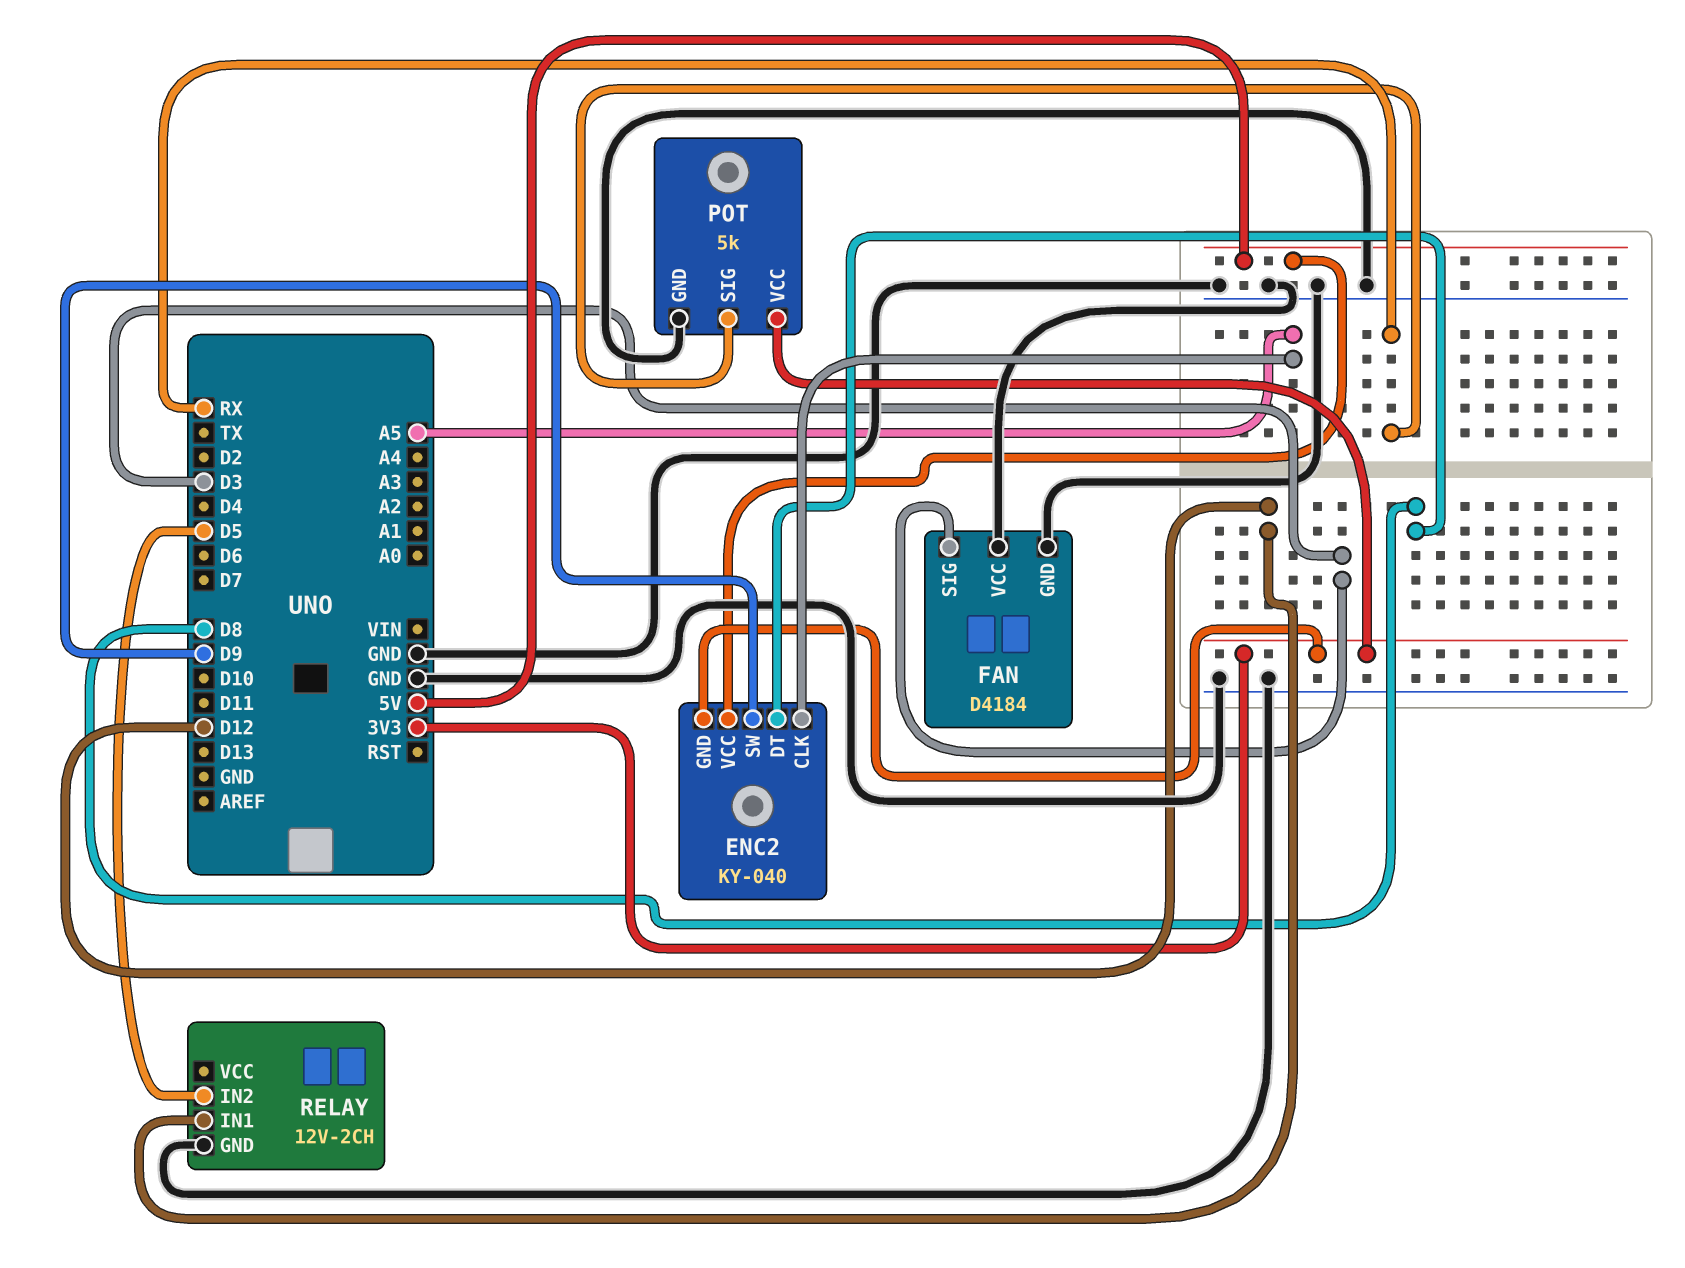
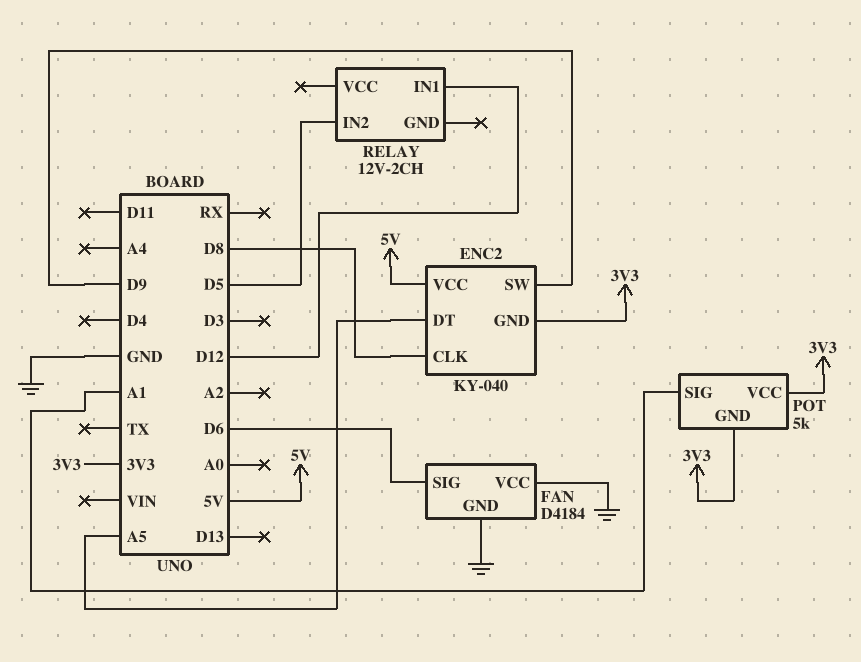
ENC2 pin CLK: A5 -> D8
ENC2 pin DT: D8 -> A5
FAN pin SIG: D3 -> D6
POT pin GND: GND -> 3V3
POT pin SIG: RX -> A1
RELAY pin GND: GND -> none

